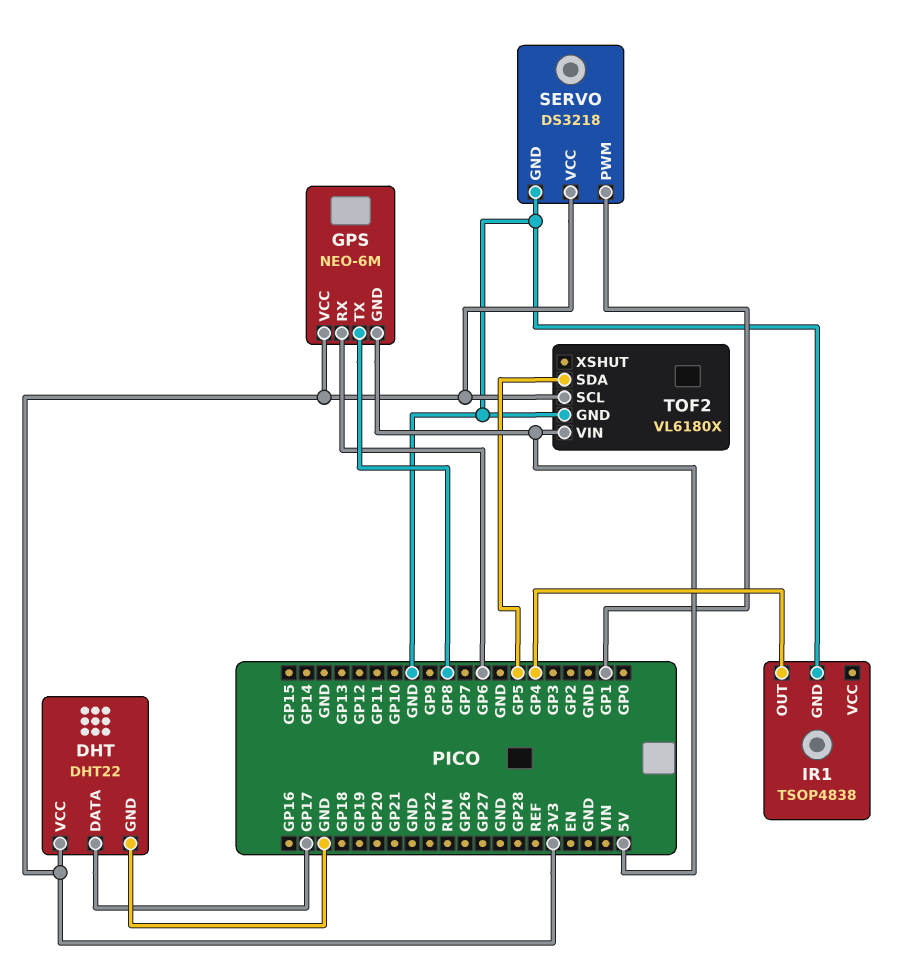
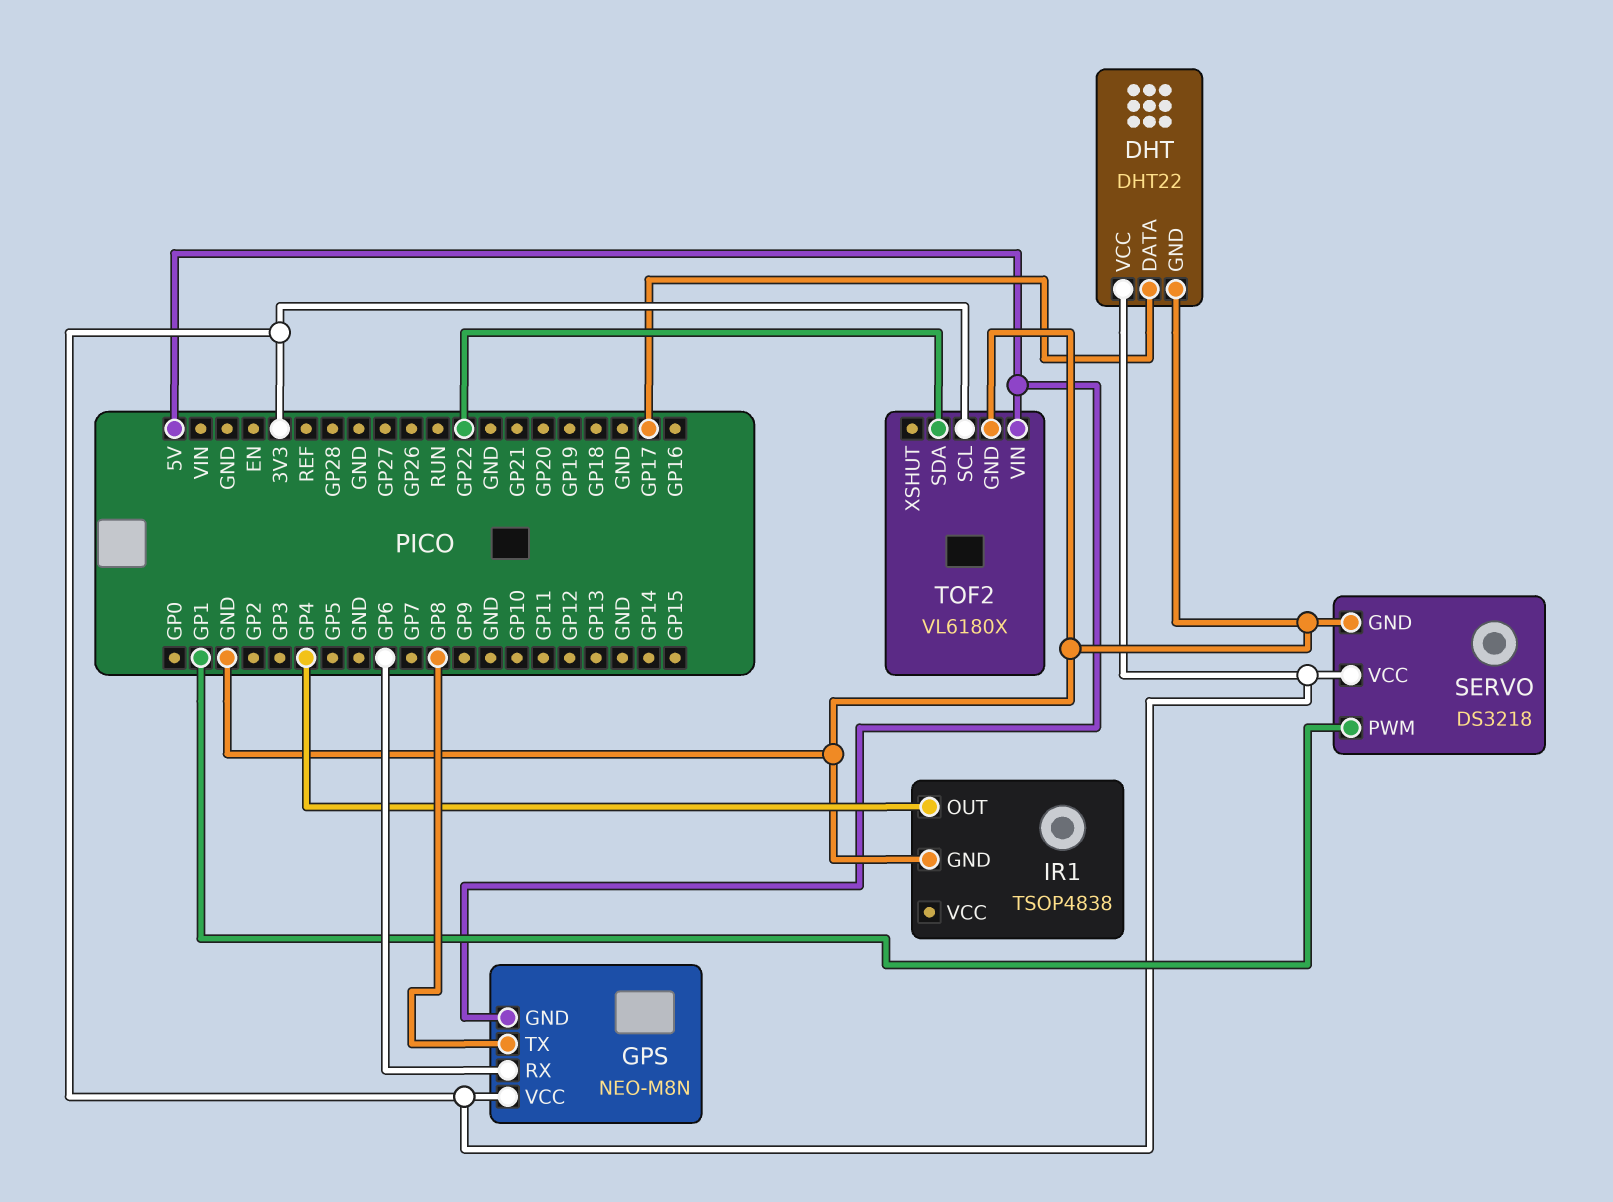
GPS: NEO-6M -> NEO-M8N
TOF2 pin SDA: GP5 -> GP22

